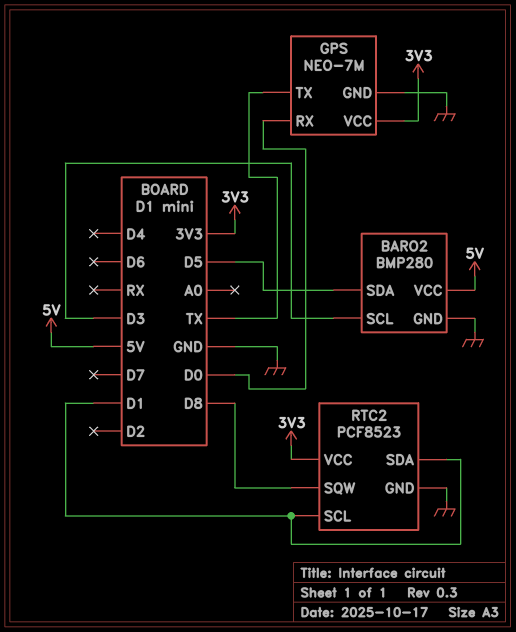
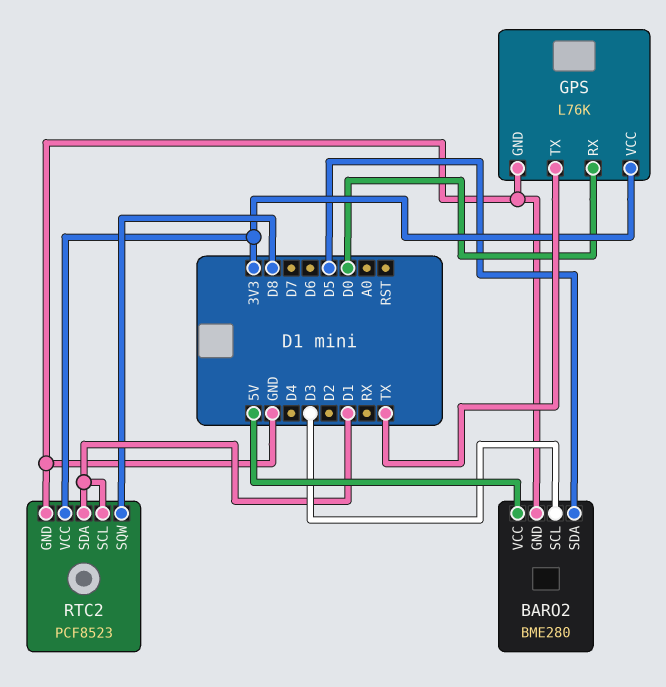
BARO2: BMP280 -> BME280
GPS: NEO-7M -> L76K

